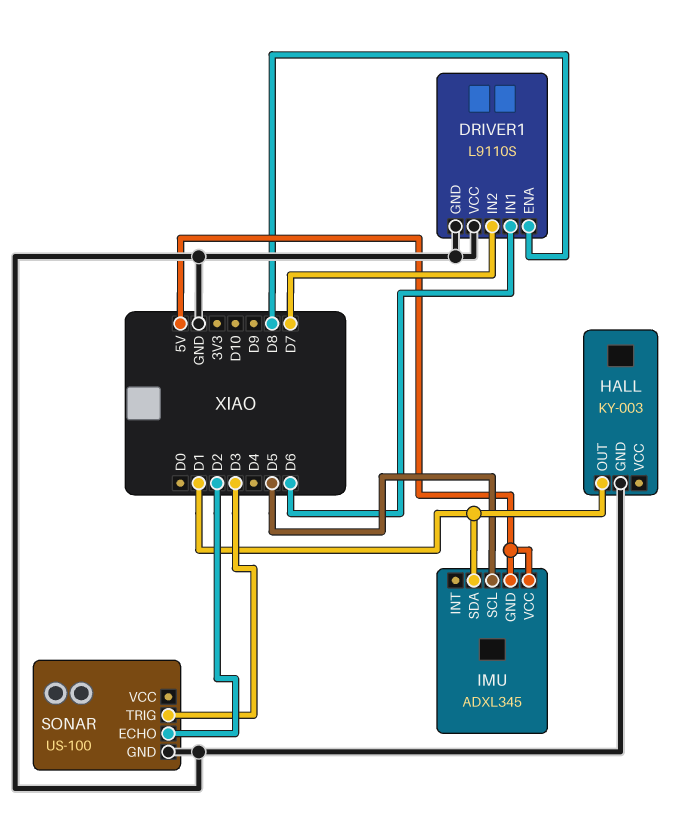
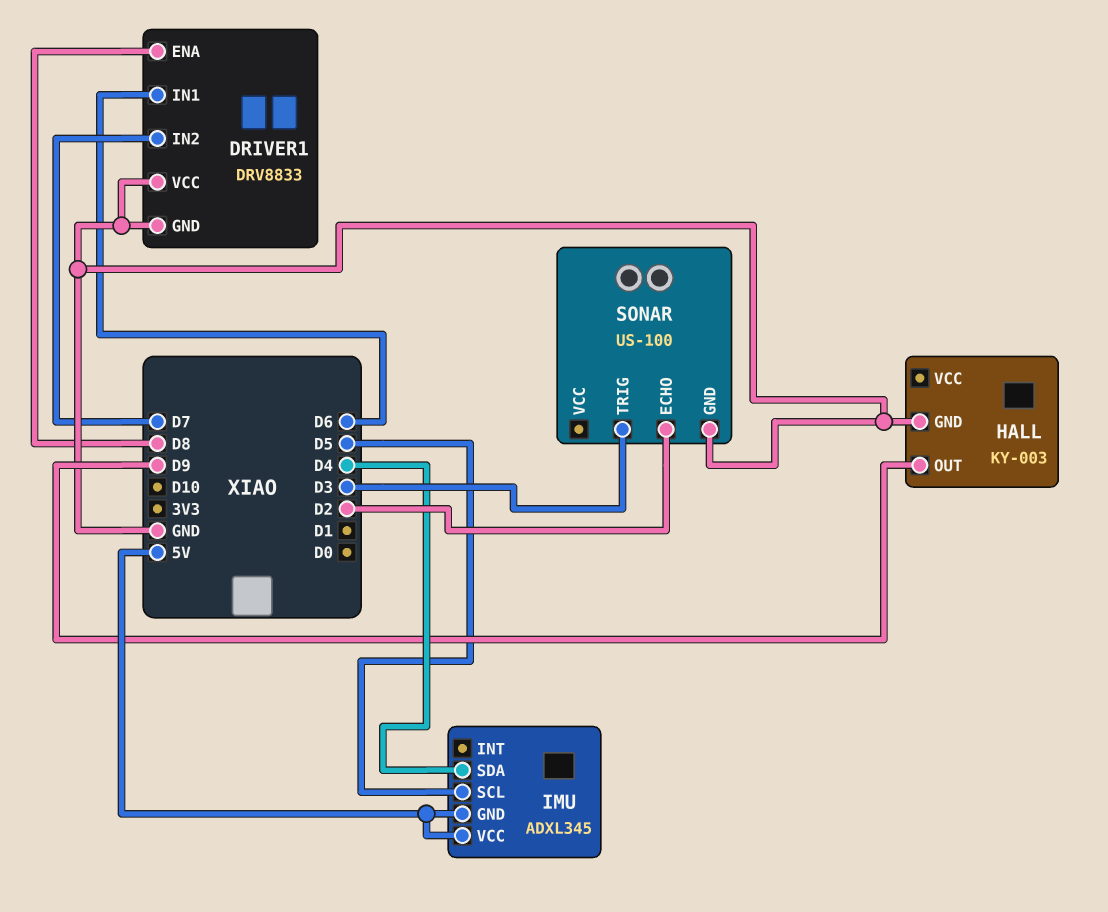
DRIVER1: L9110S -> DRV8833
HALL pin OUT: D1 -> D9
IMU pin SDA: D1 -> D4

